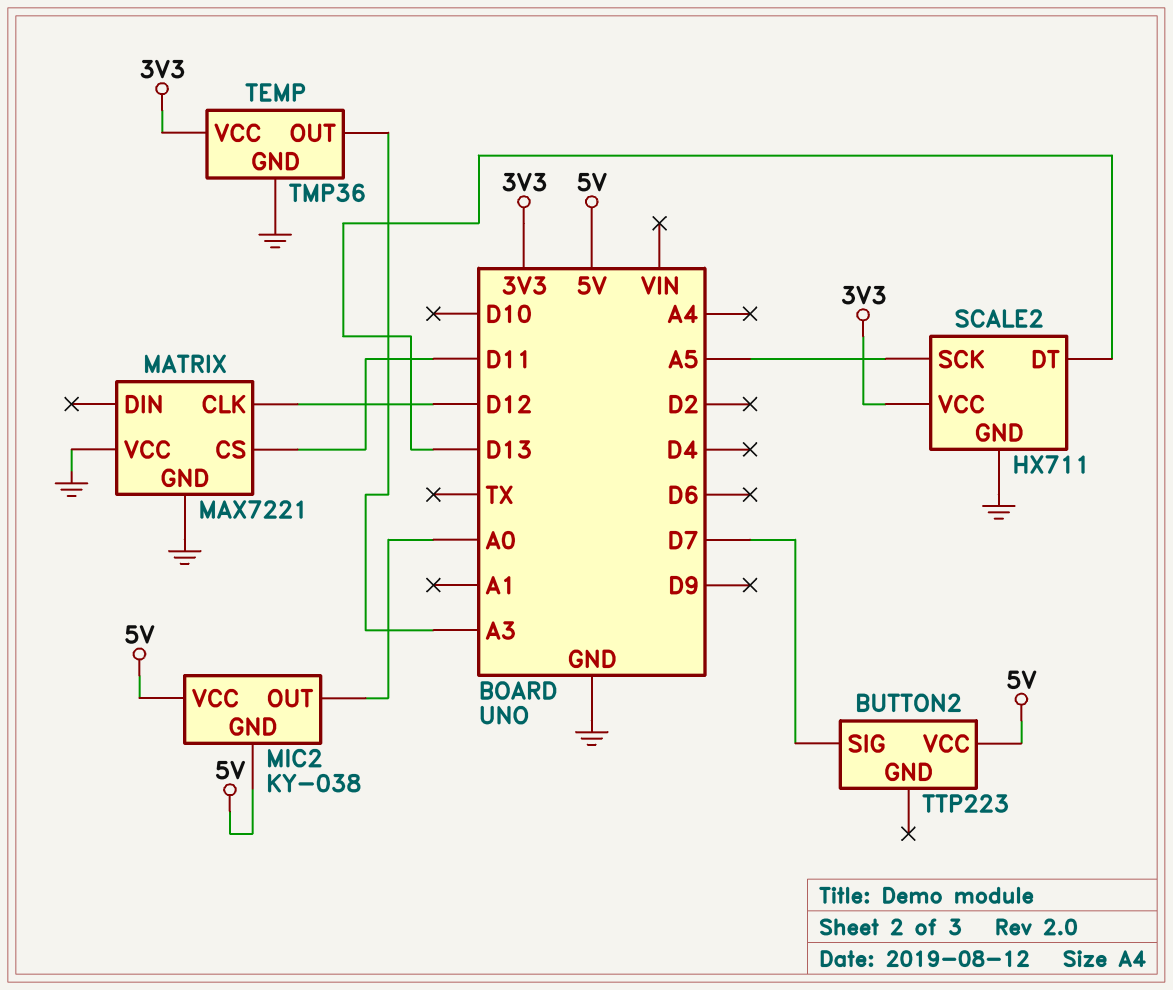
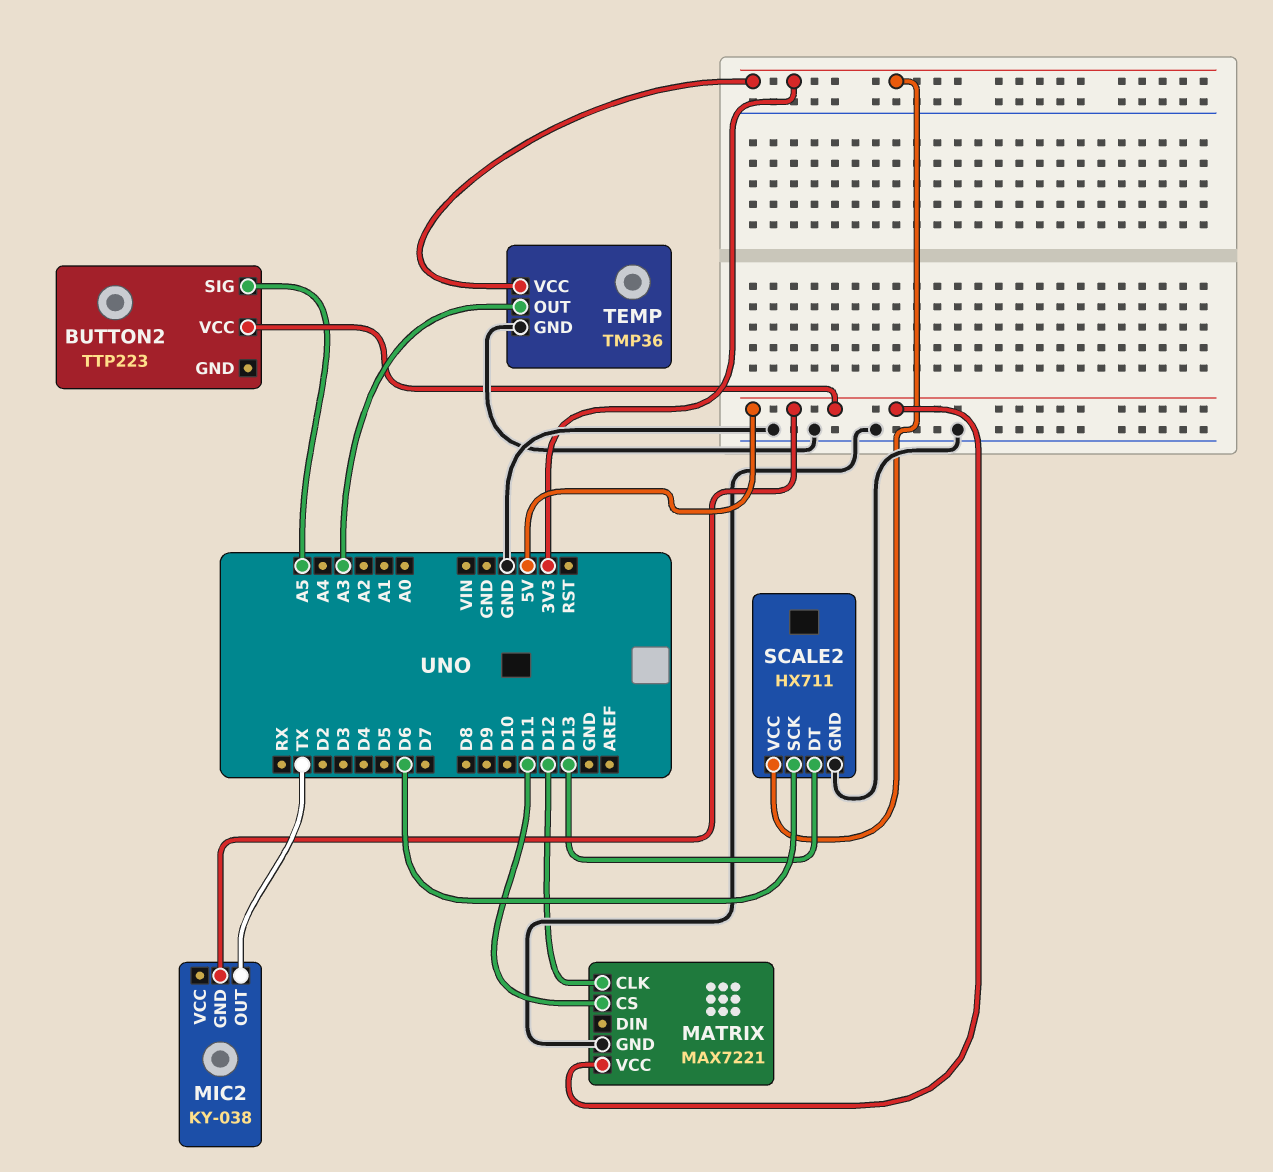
BUTTON2 pin SIG: D7 -> A5
MATRIX pin VCC: GND -> 5V
MIC2 pin OUT: A0 -> TX
MIC2 pin VCC: 5V -> none
SCALE2 pin SCK: A5 -> D6

